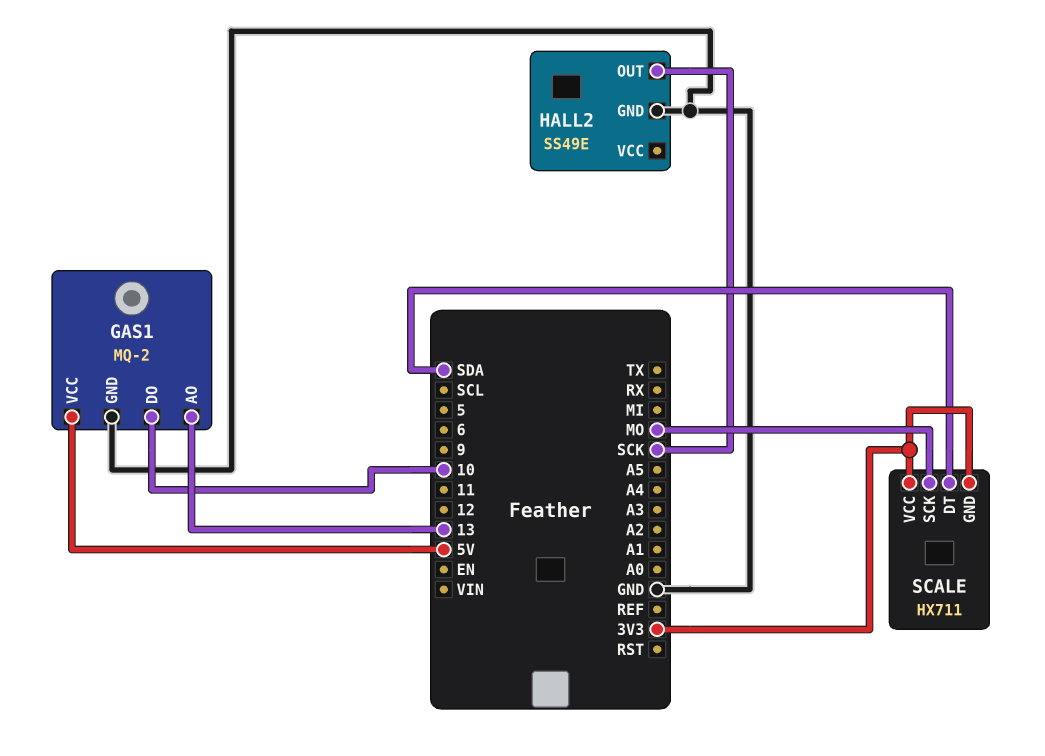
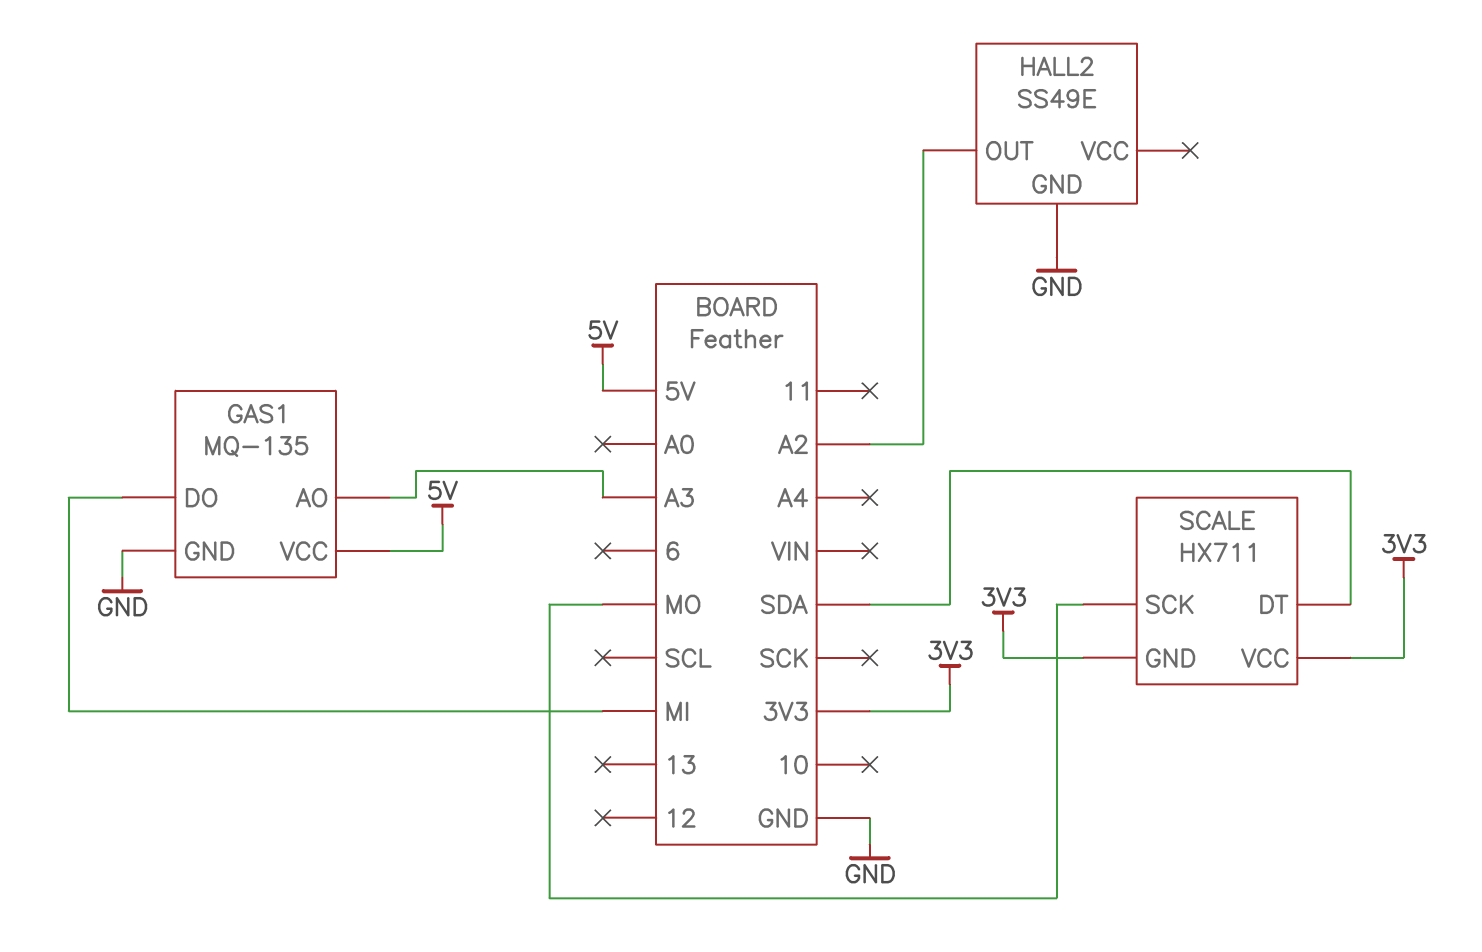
GAS1: MQ-2 -> MQ-135
GAS1 pin AO: 13 -> A3
GAS1 pin DO: 10 -> MI
HALL2 pin OUT: SCK -> A2

